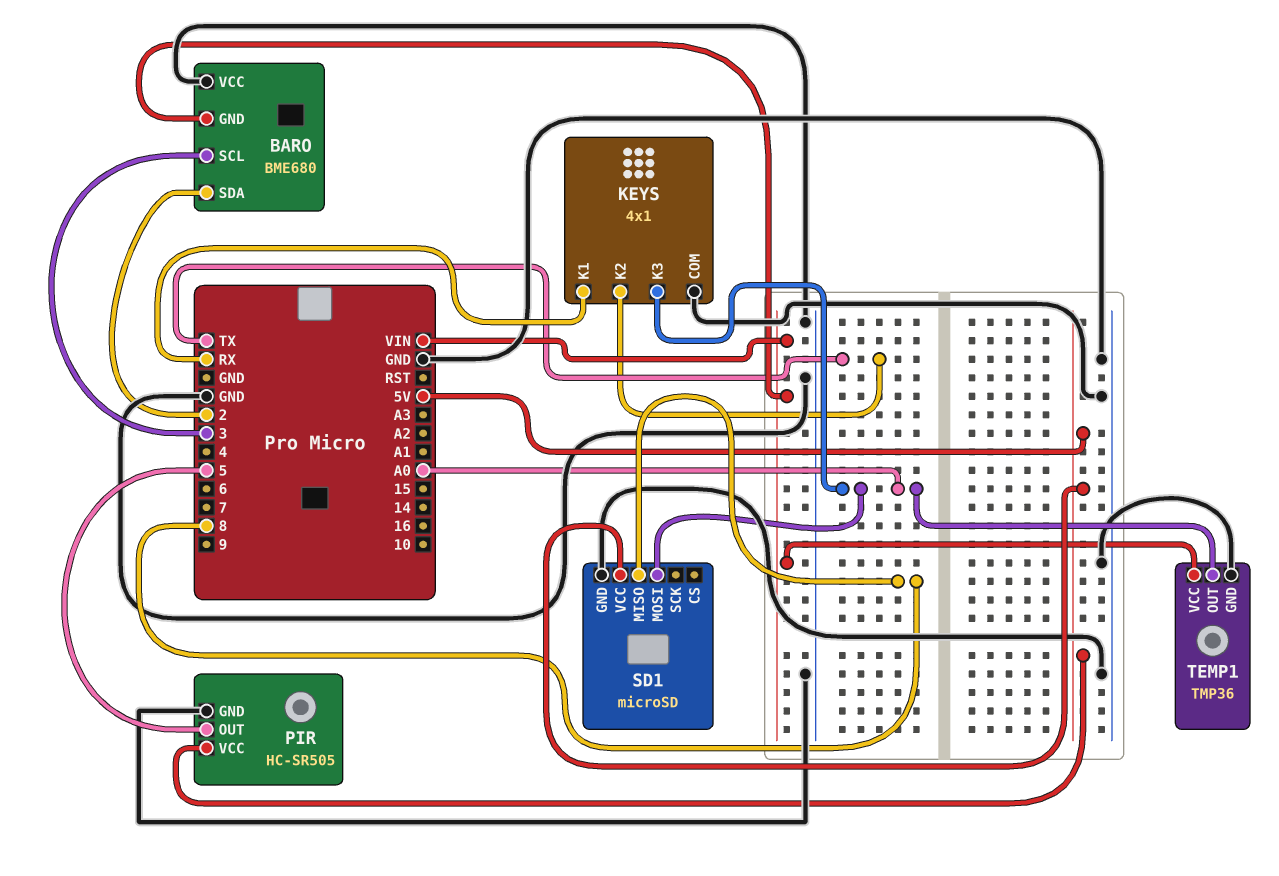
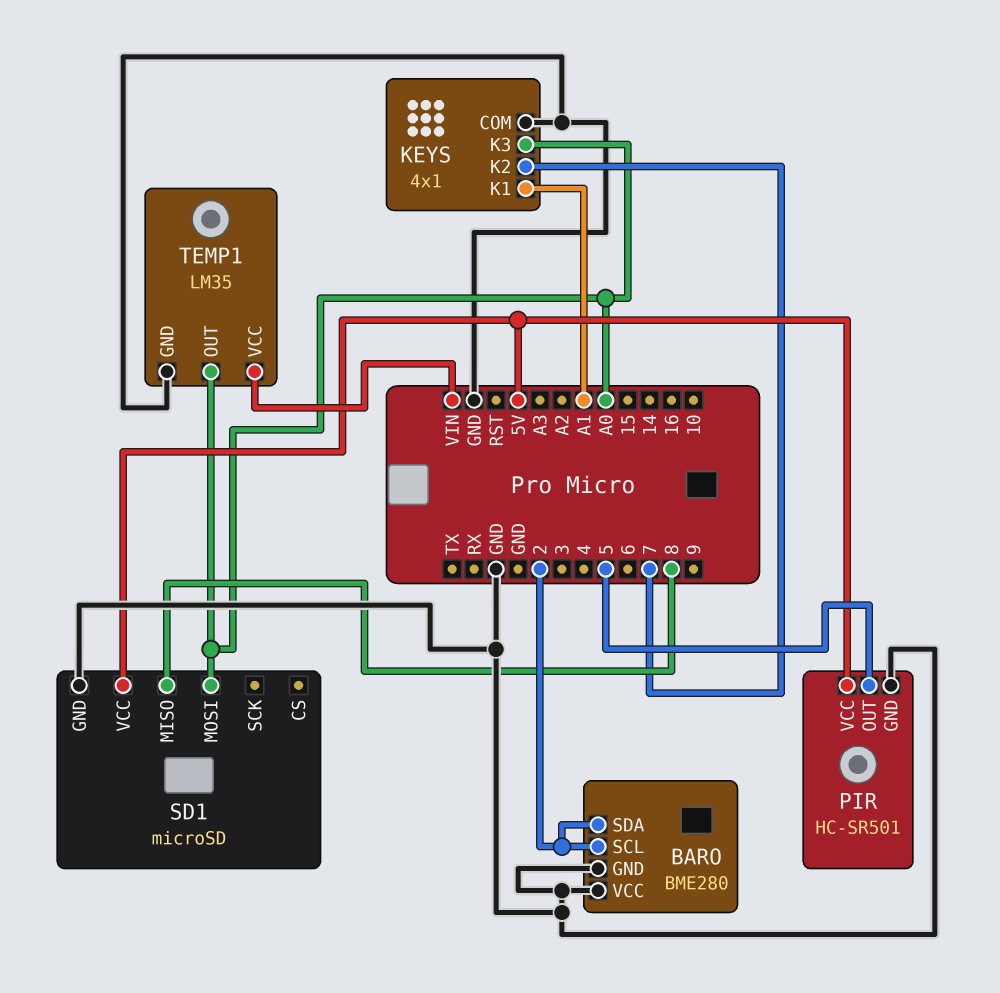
BARO: BME680 -> BME280
BARO pin GND: VIN -> GND
BARO pin SCL: 3 -> 2
KEYS pin K1: RX -> A1
KEYS pin K2: TX -> 7
PIR: HC-SR505 -> HC-SR501
TEMP1: TMP36 -> LM35

